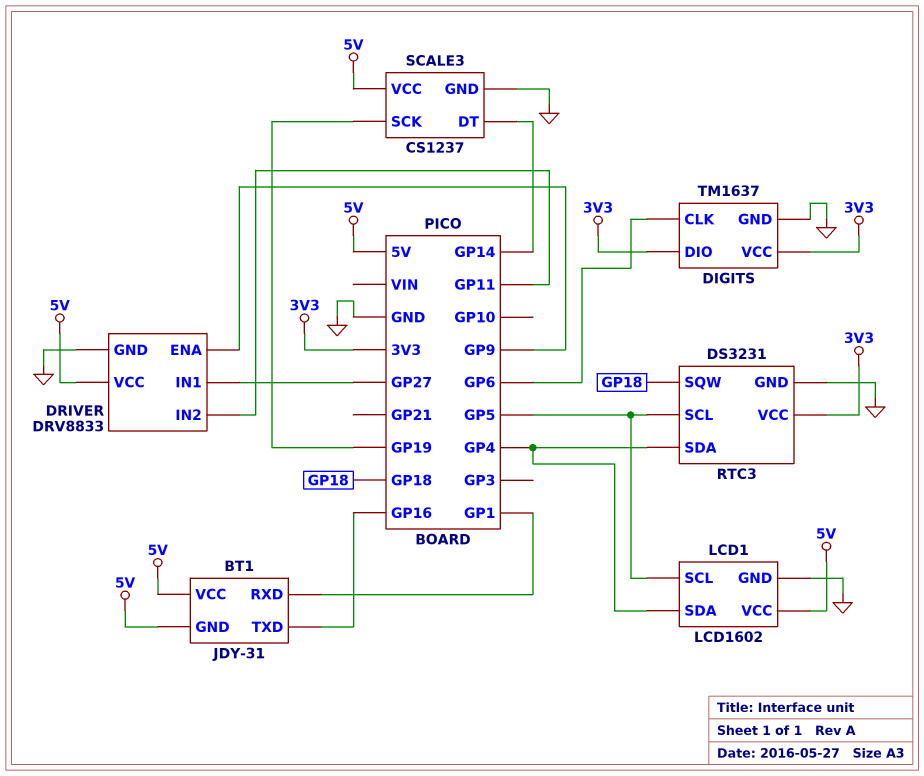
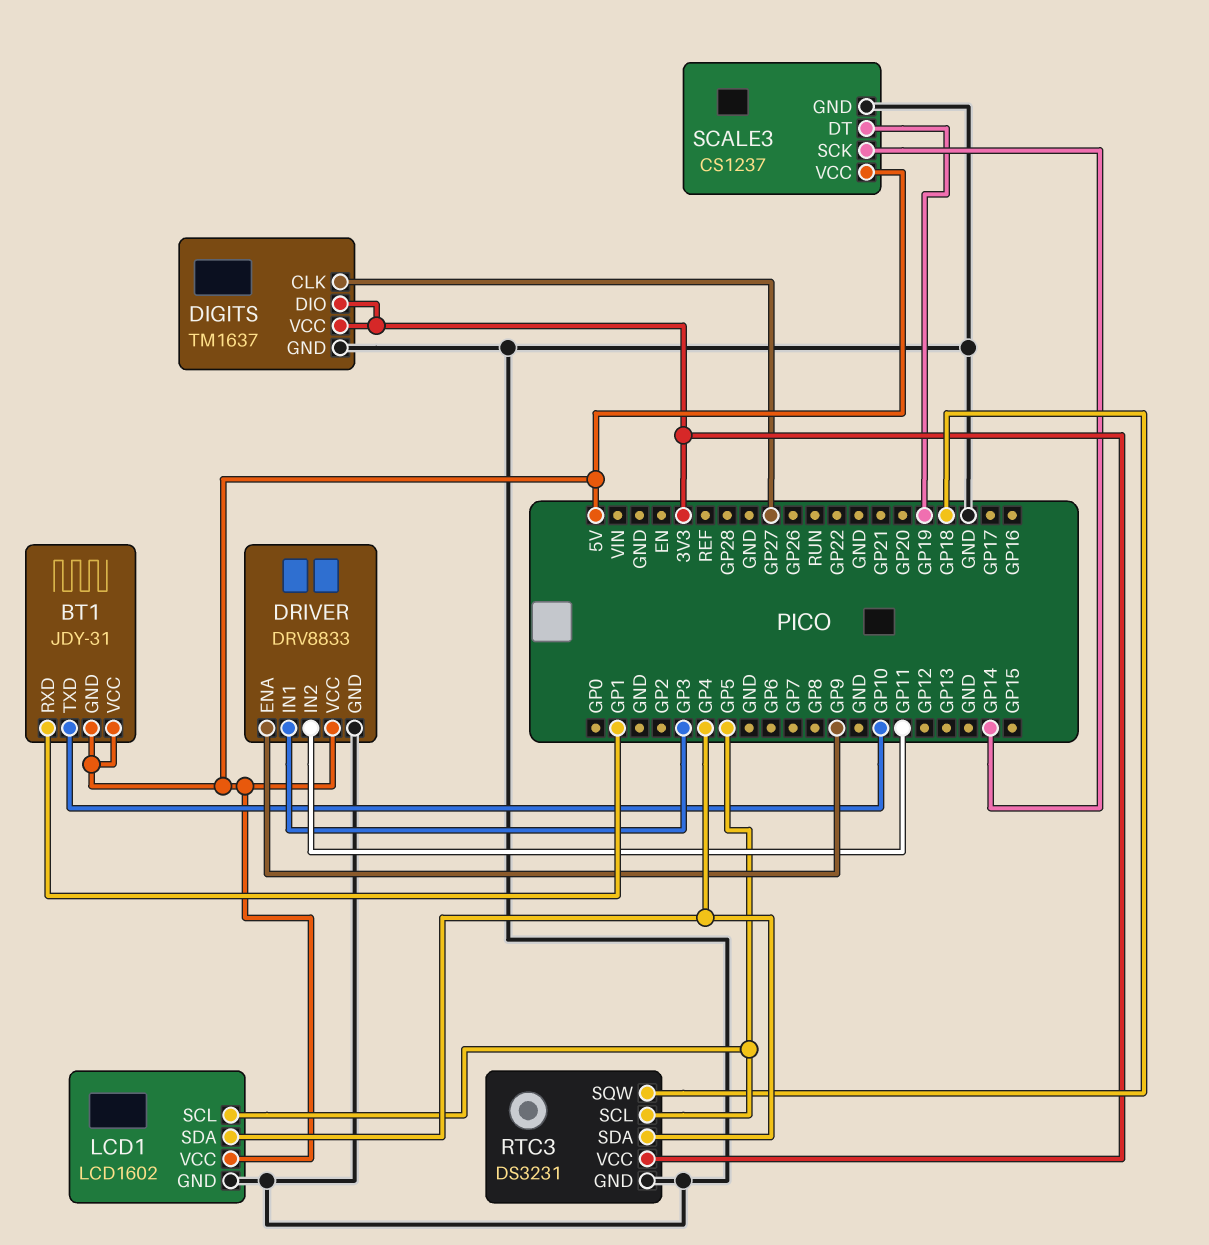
BT1 pin TXD: GP16 -> GP10
DIGITS pin CLK: GP6 -> GP27
DRIVER pin IN1: GP27 -> GP3
SCALE3 pin DT: GP14 -> GP19
SCALE3 pin SCK: GP19 -> GP14

